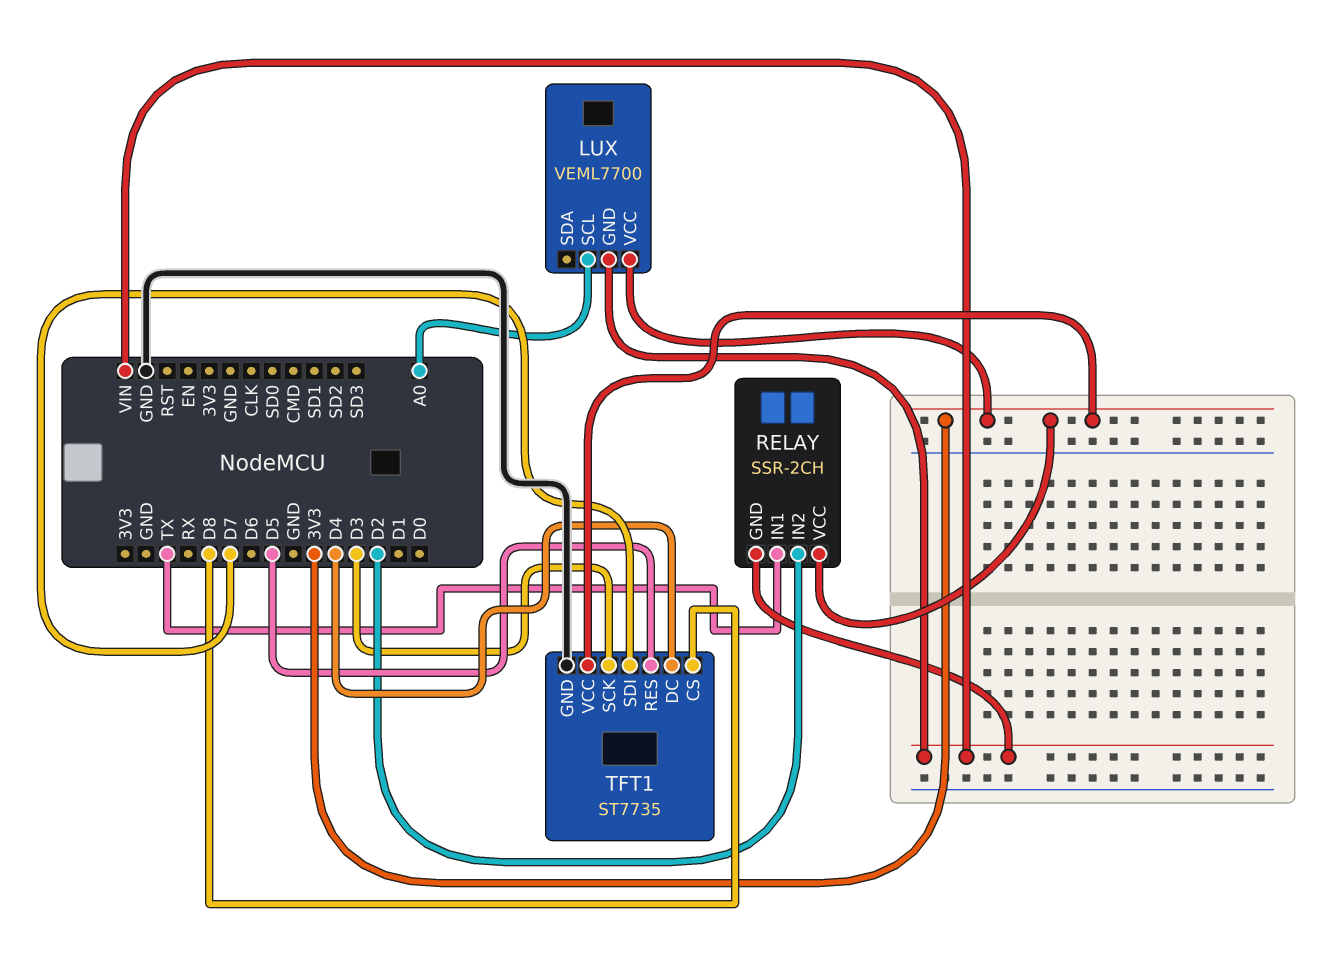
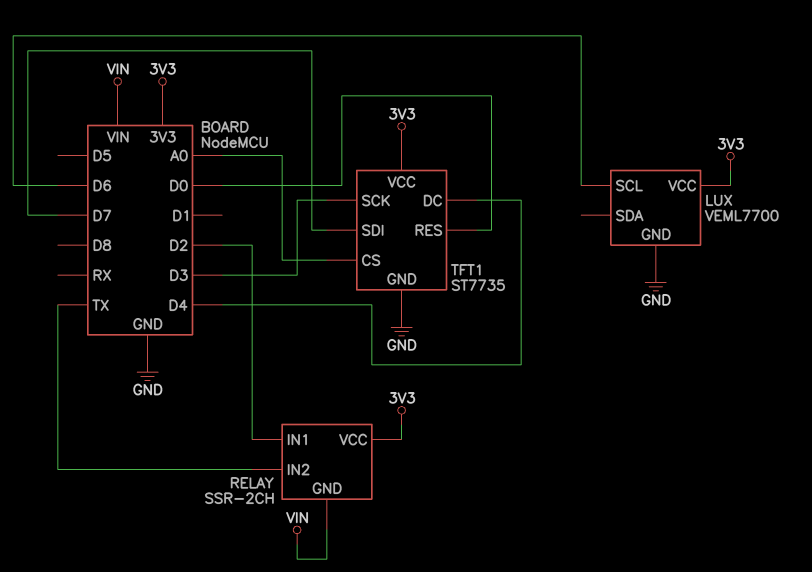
LUX pin GND: VIN -> GND
LUX pin SCL: A0 -> D6
RELAY pin IN1: TX -> D2
RELAY pin IN2: D2 -> TX
TFT1 pin CS: D8 -> A0
TFT1 pin RES: D5 -> D0

